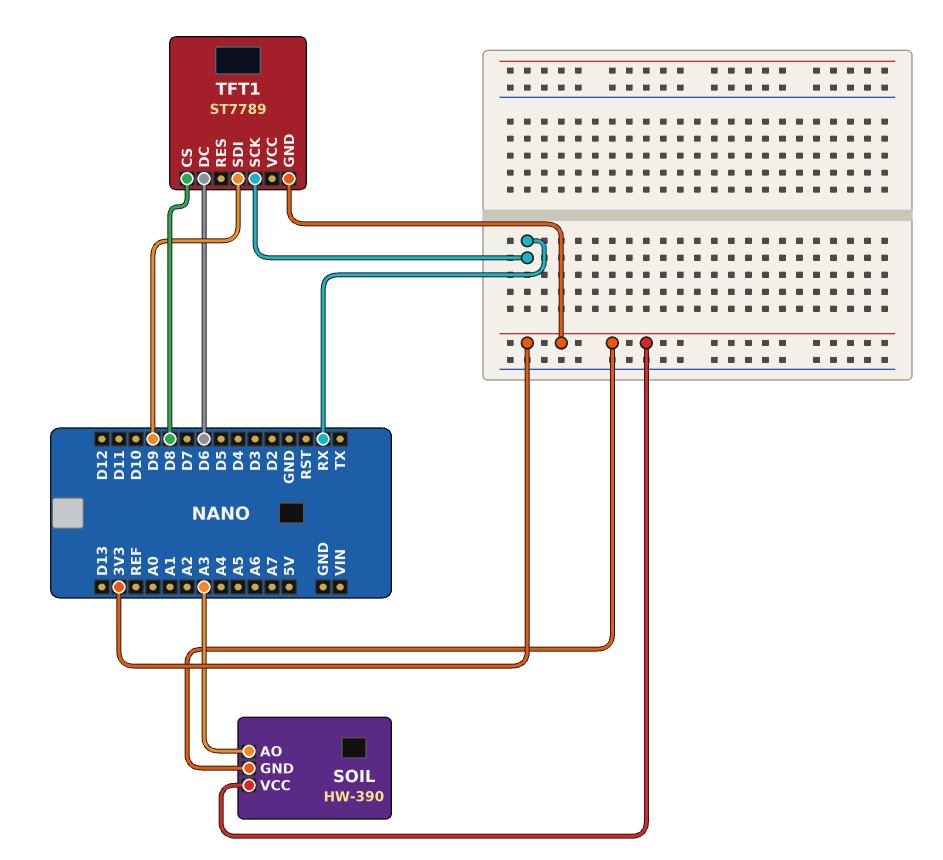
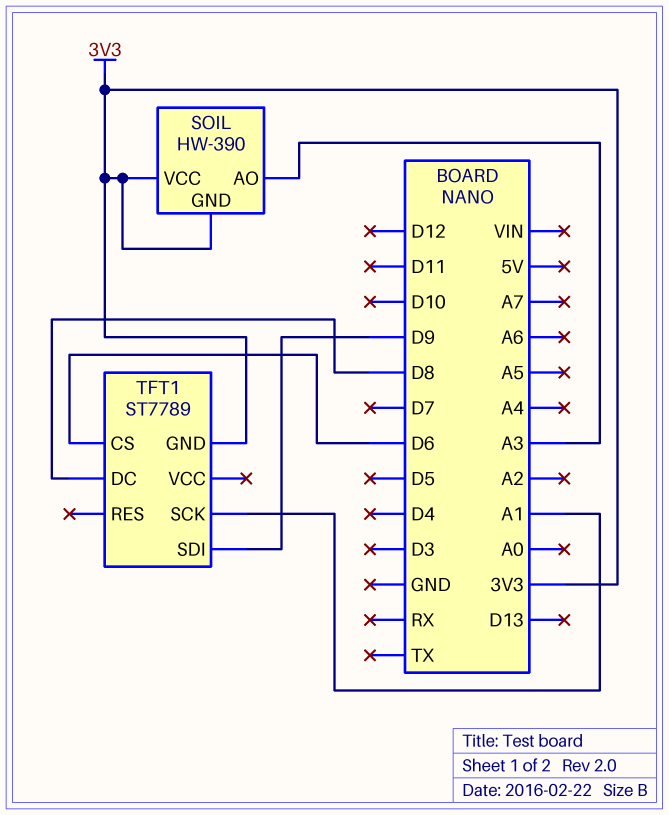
TFT1 pin CS: D8 -> D6
TFT1 pin DC: D6 -> D8
TFT1 pin SCK: RX -> A1

